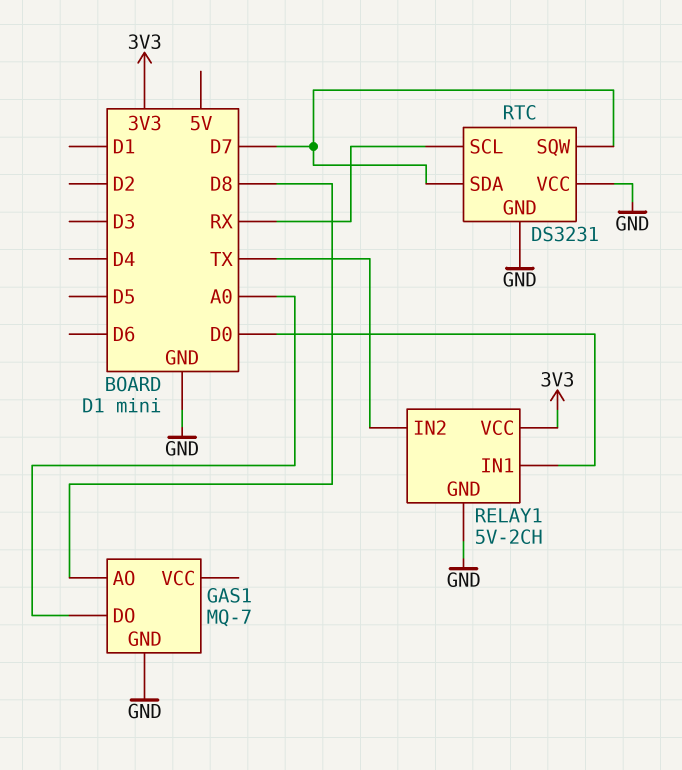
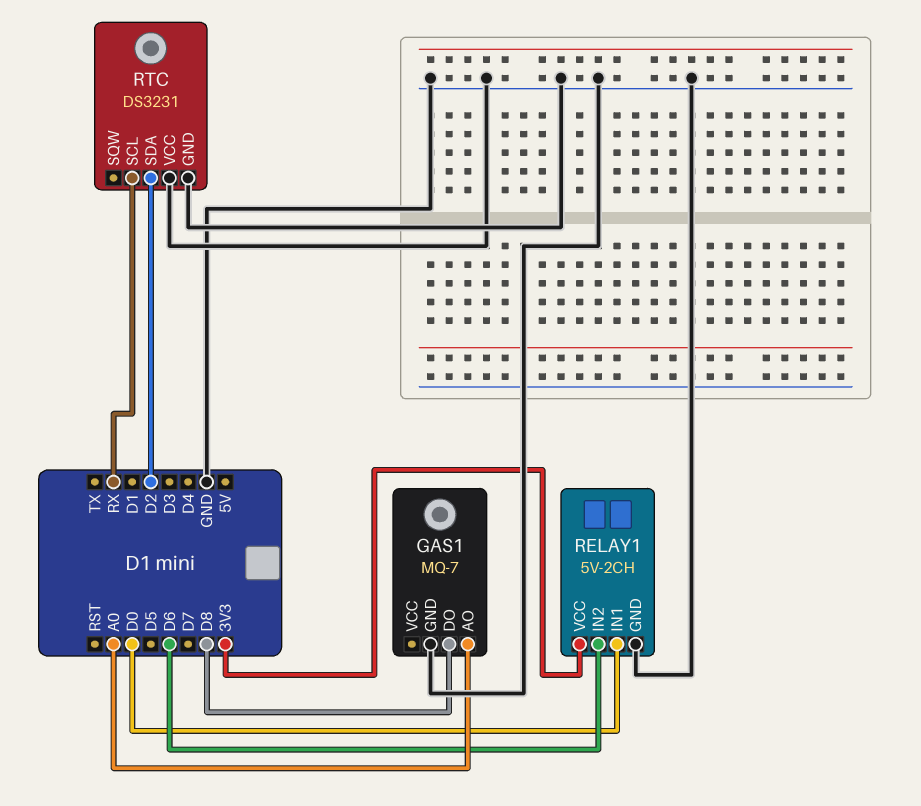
GAS1 pin AO: D8 -> A0
GAS1 pin DO: A0 -> D8
RELAY1 pin IN2: TX -> D6
RTC pin SDA: D7 -> D2
RTC pin SQW: D7 -> none

